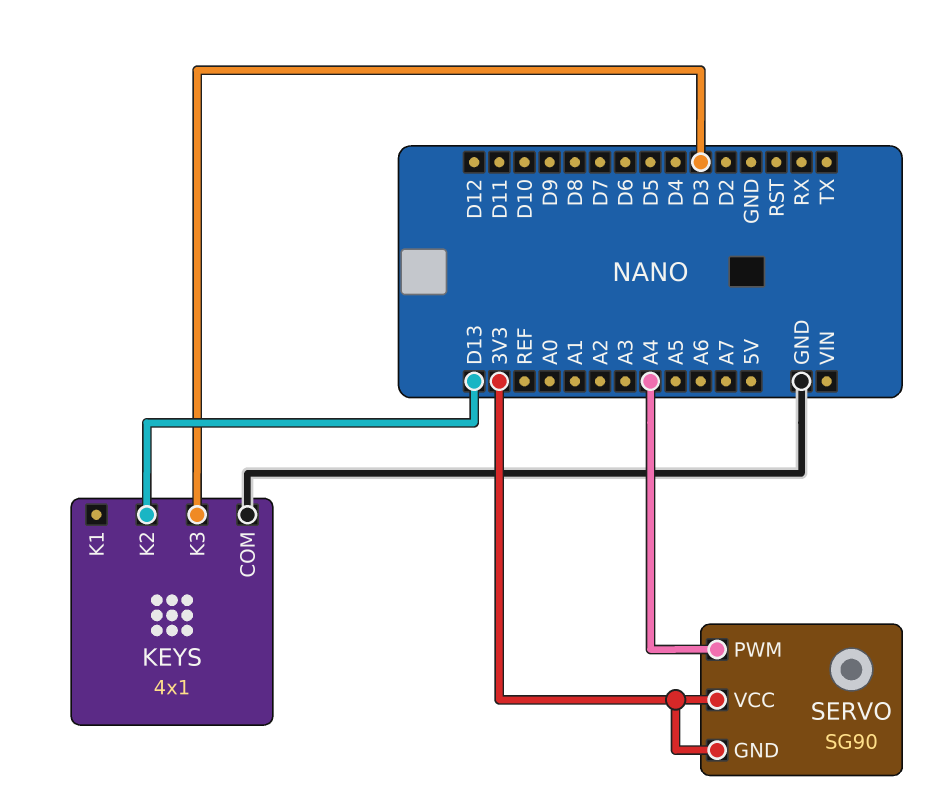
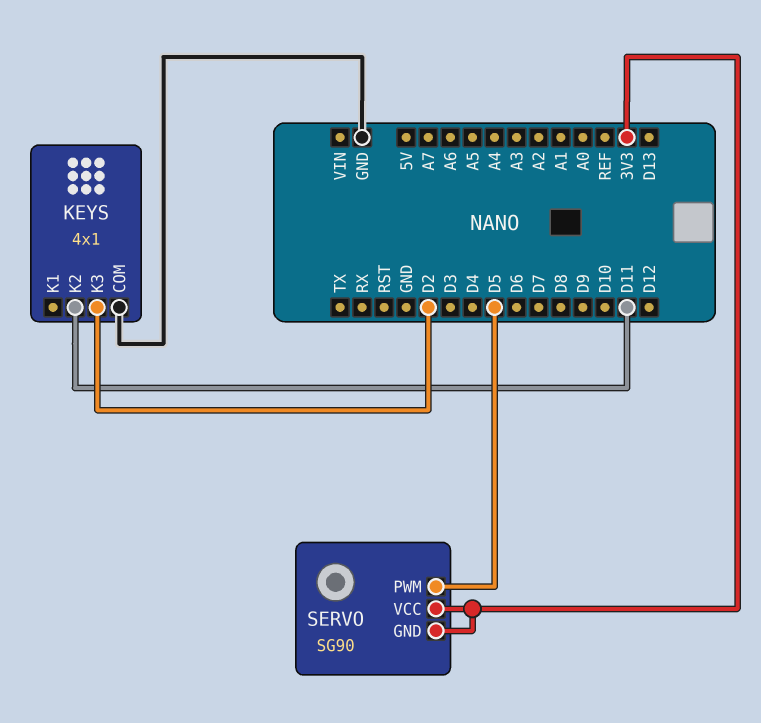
KEYS pin K2: D13 -> D11
KEYS pin K3: D3 -> D2
SERVO pin PWM: A4 -> D5

